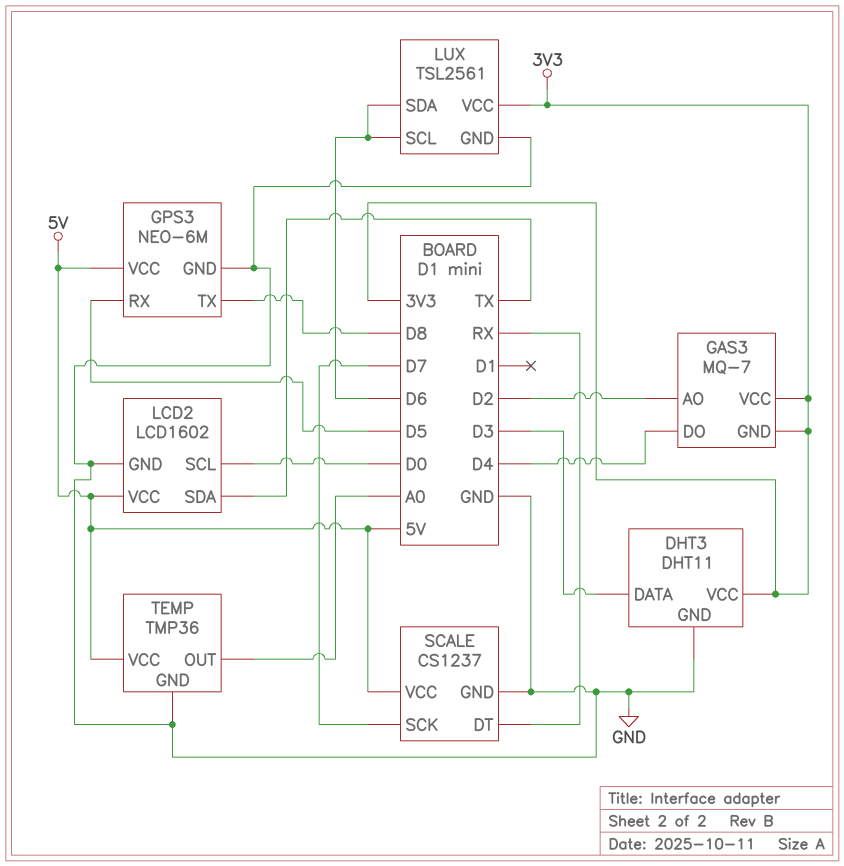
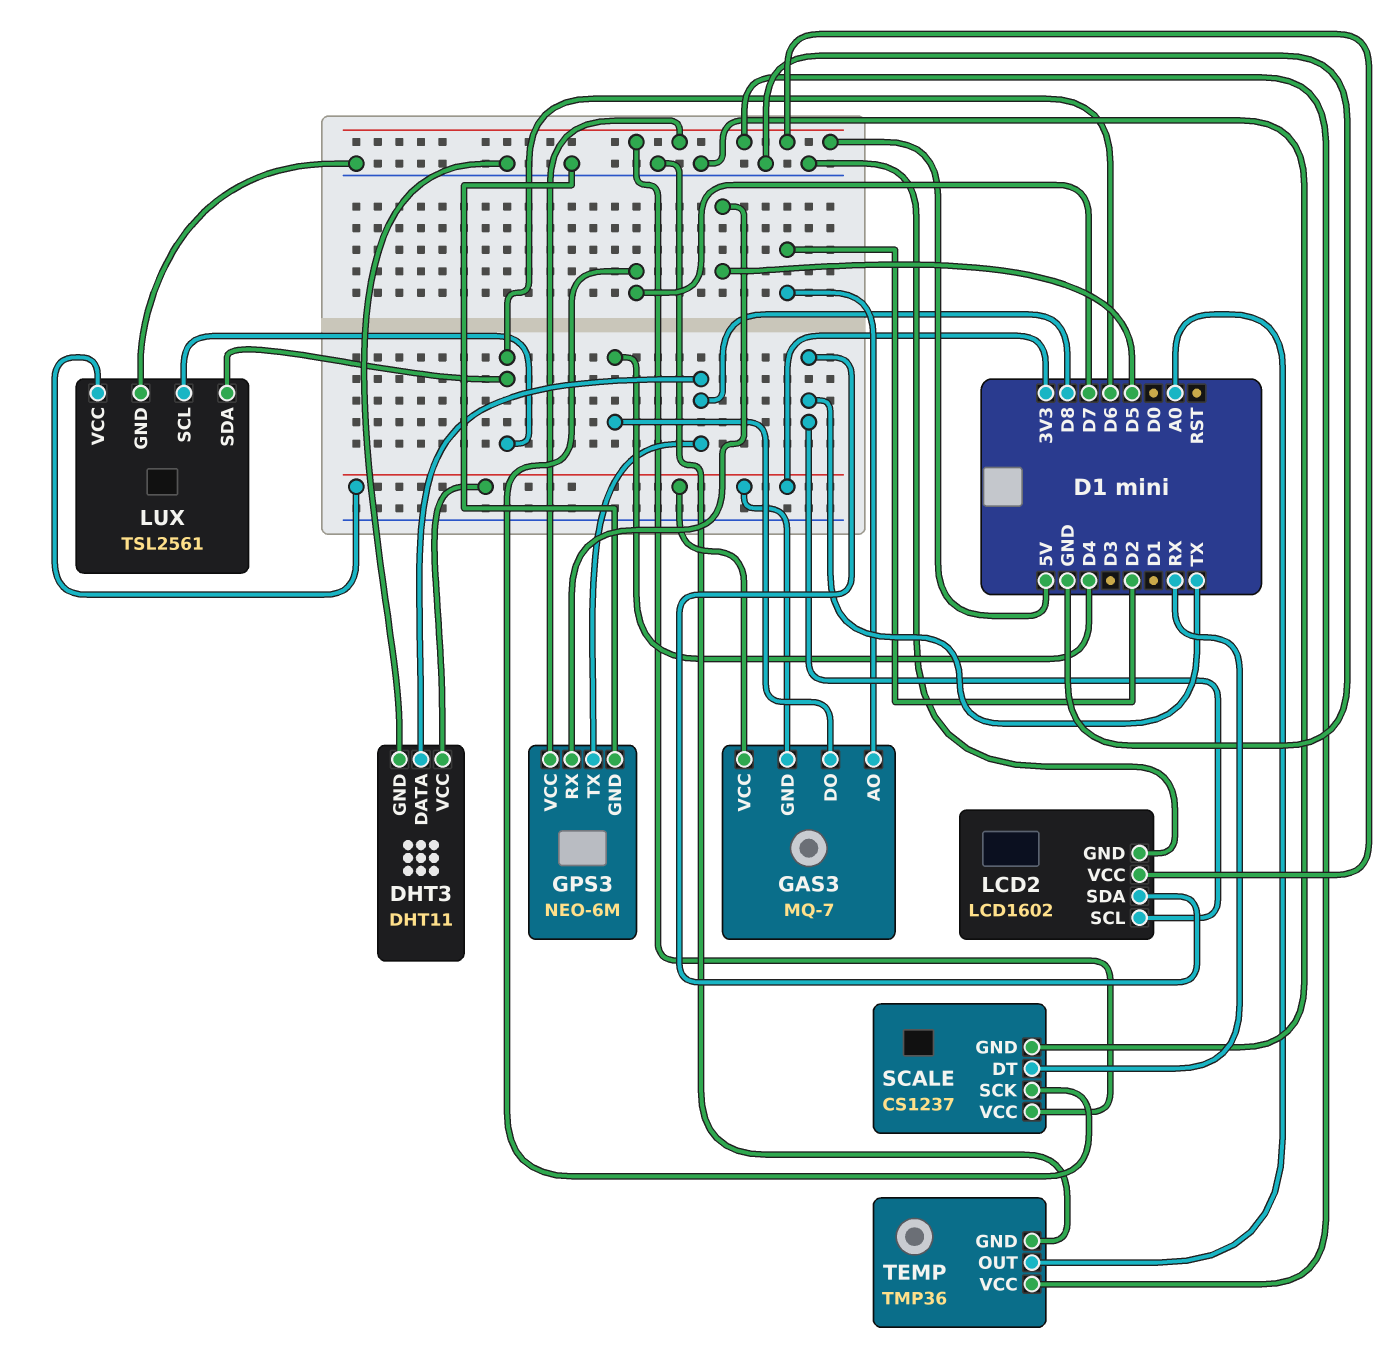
DHT3 pin DATA: D3 -> D8
LCD2 pin SCL: D0 -> TX

